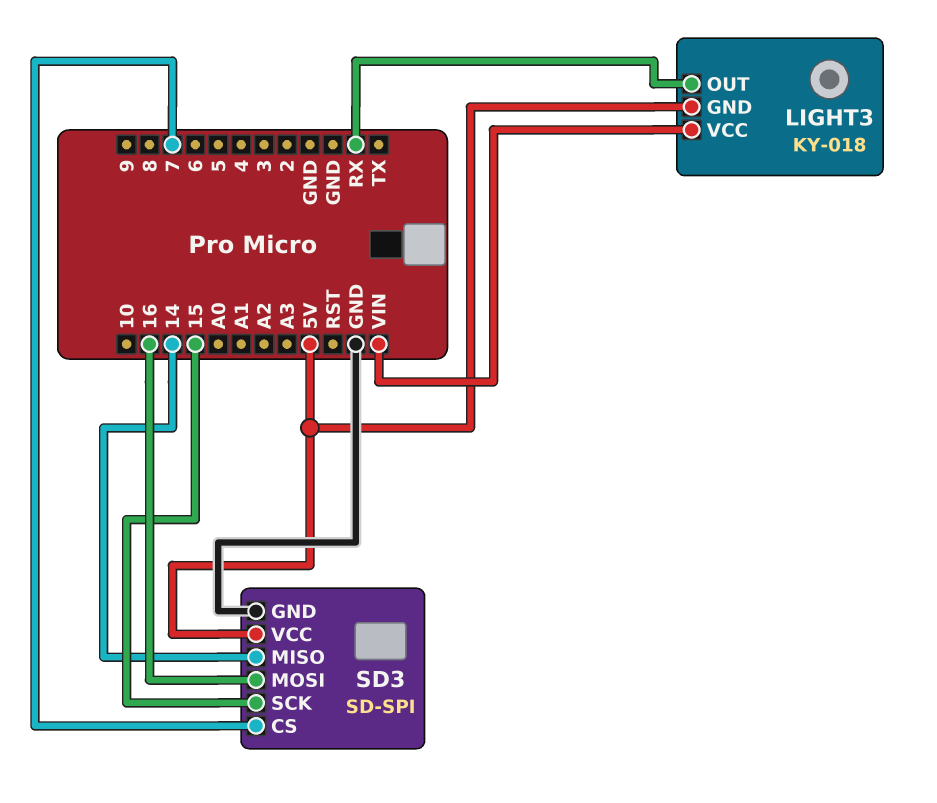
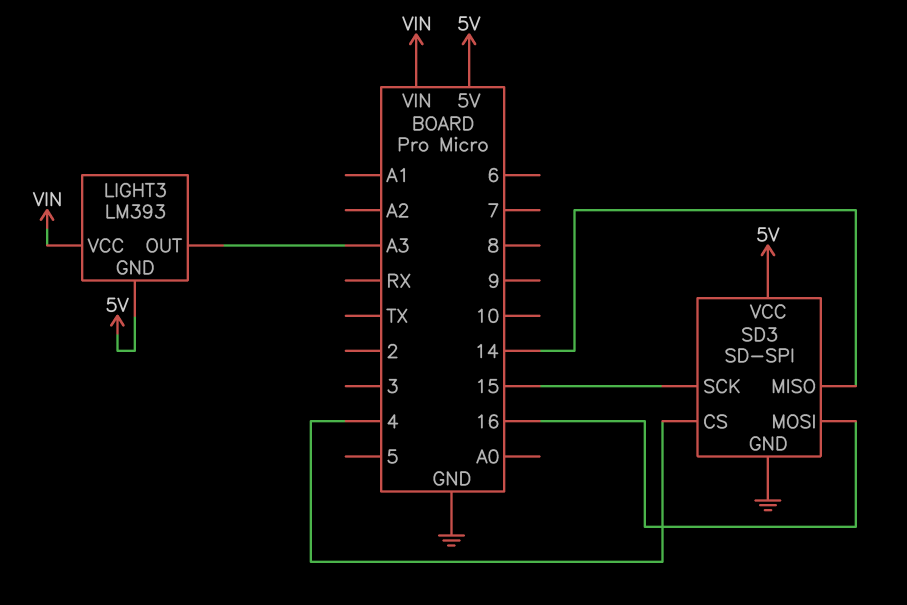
LIGHT3: KY-018 -> LM393
LIGHT3 pin OUT: RX -> A3
SD3 pin CS: 7 -> 4

